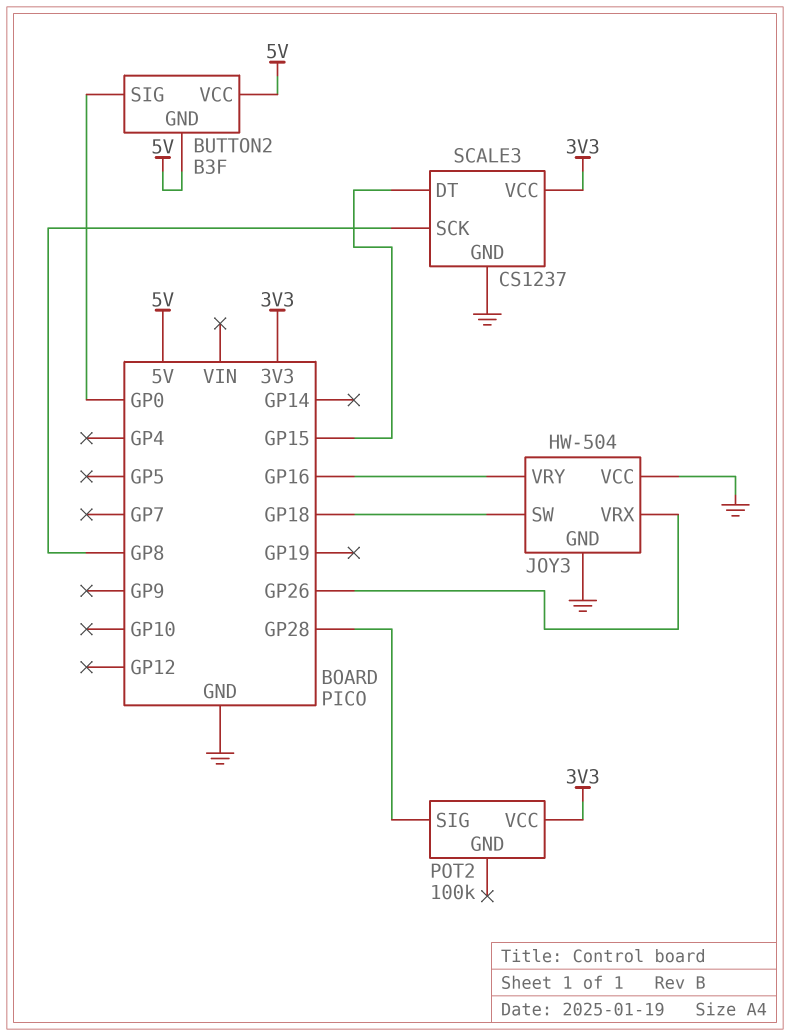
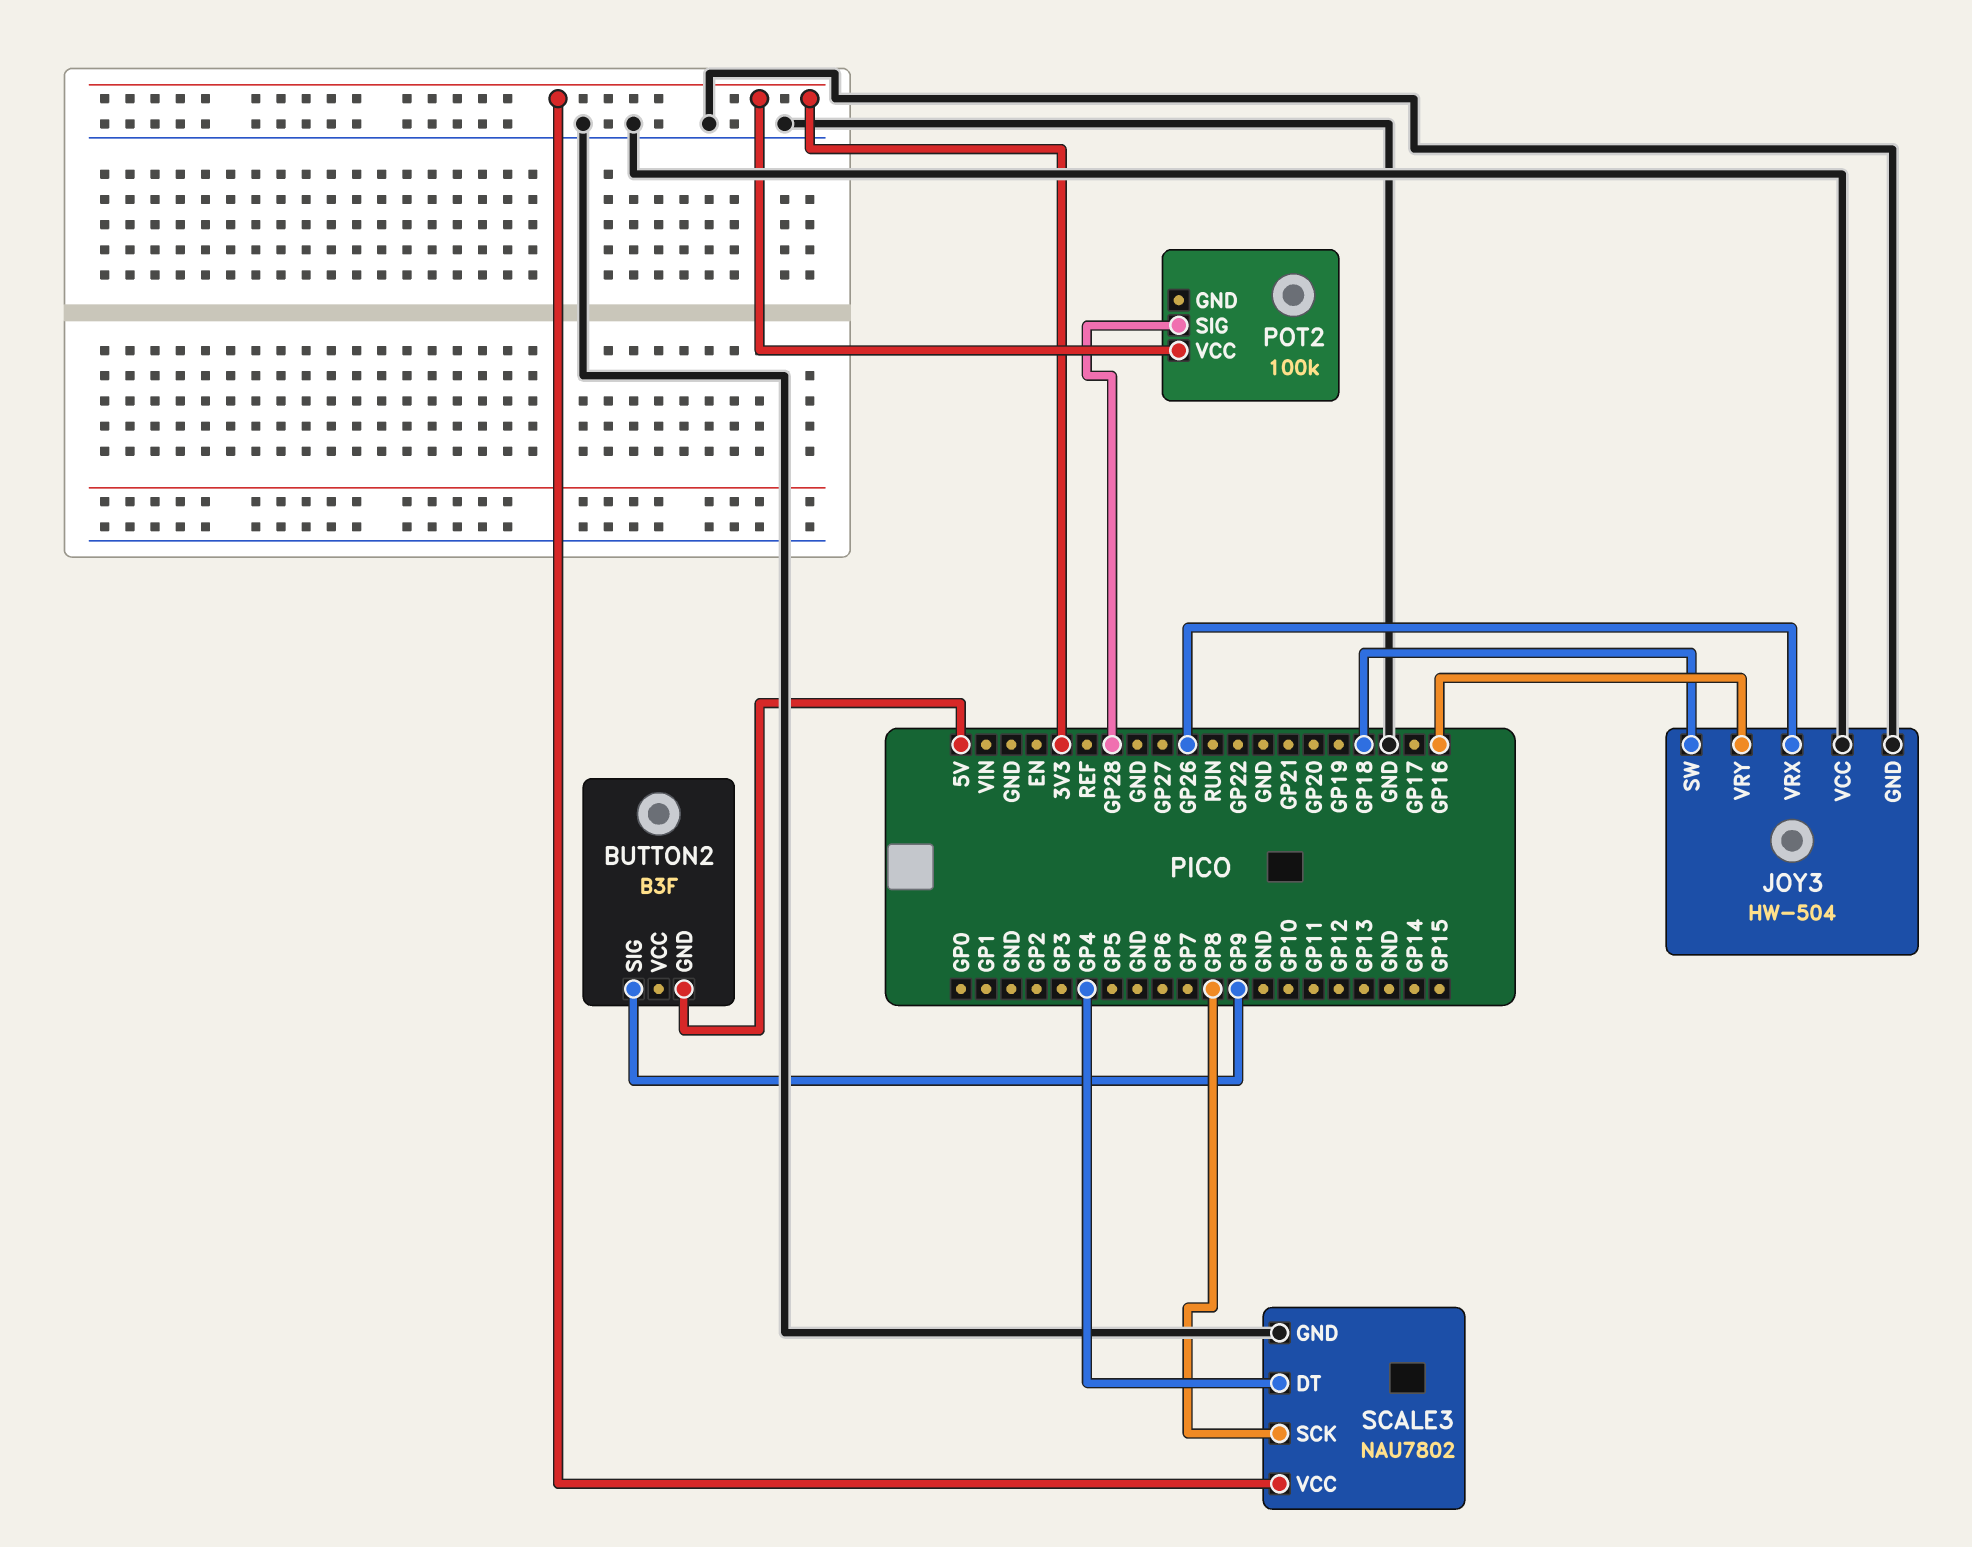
BUTTON2 pin SIG: GP0 -> GP9
BUTTON2 pin VCC: 5V -> none
SCALE3: CS1237 -> NAU7802
SCALE3 pin DT: GP15 -> GP4

